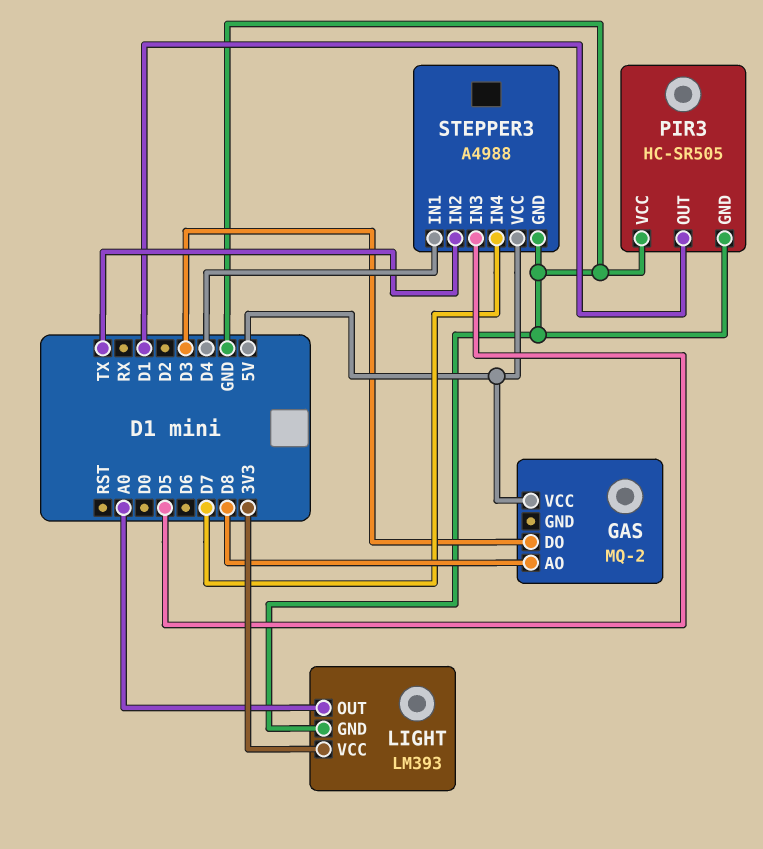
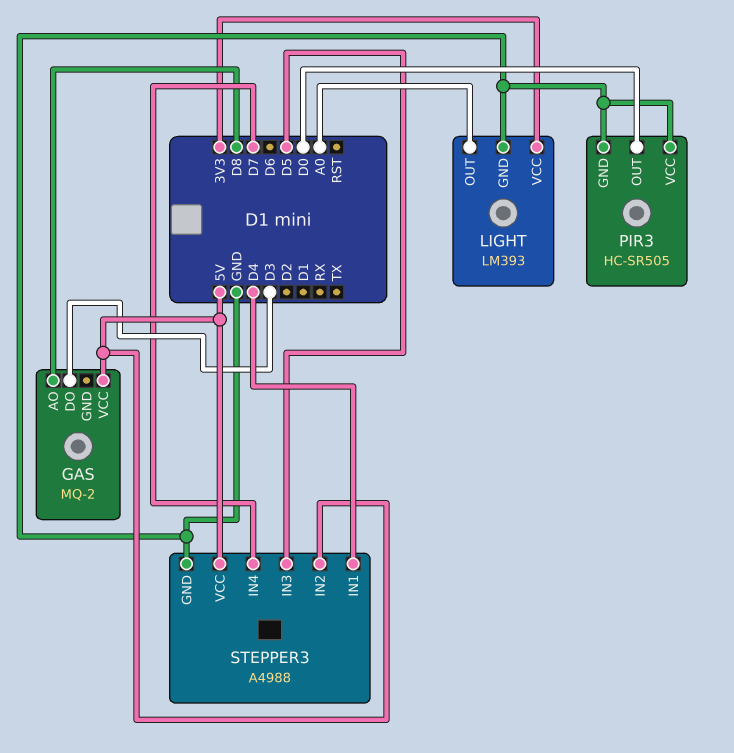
PIR3 pin OUT: D1 -> D0
STEPPER3 pin IN2: TX -> 5V

